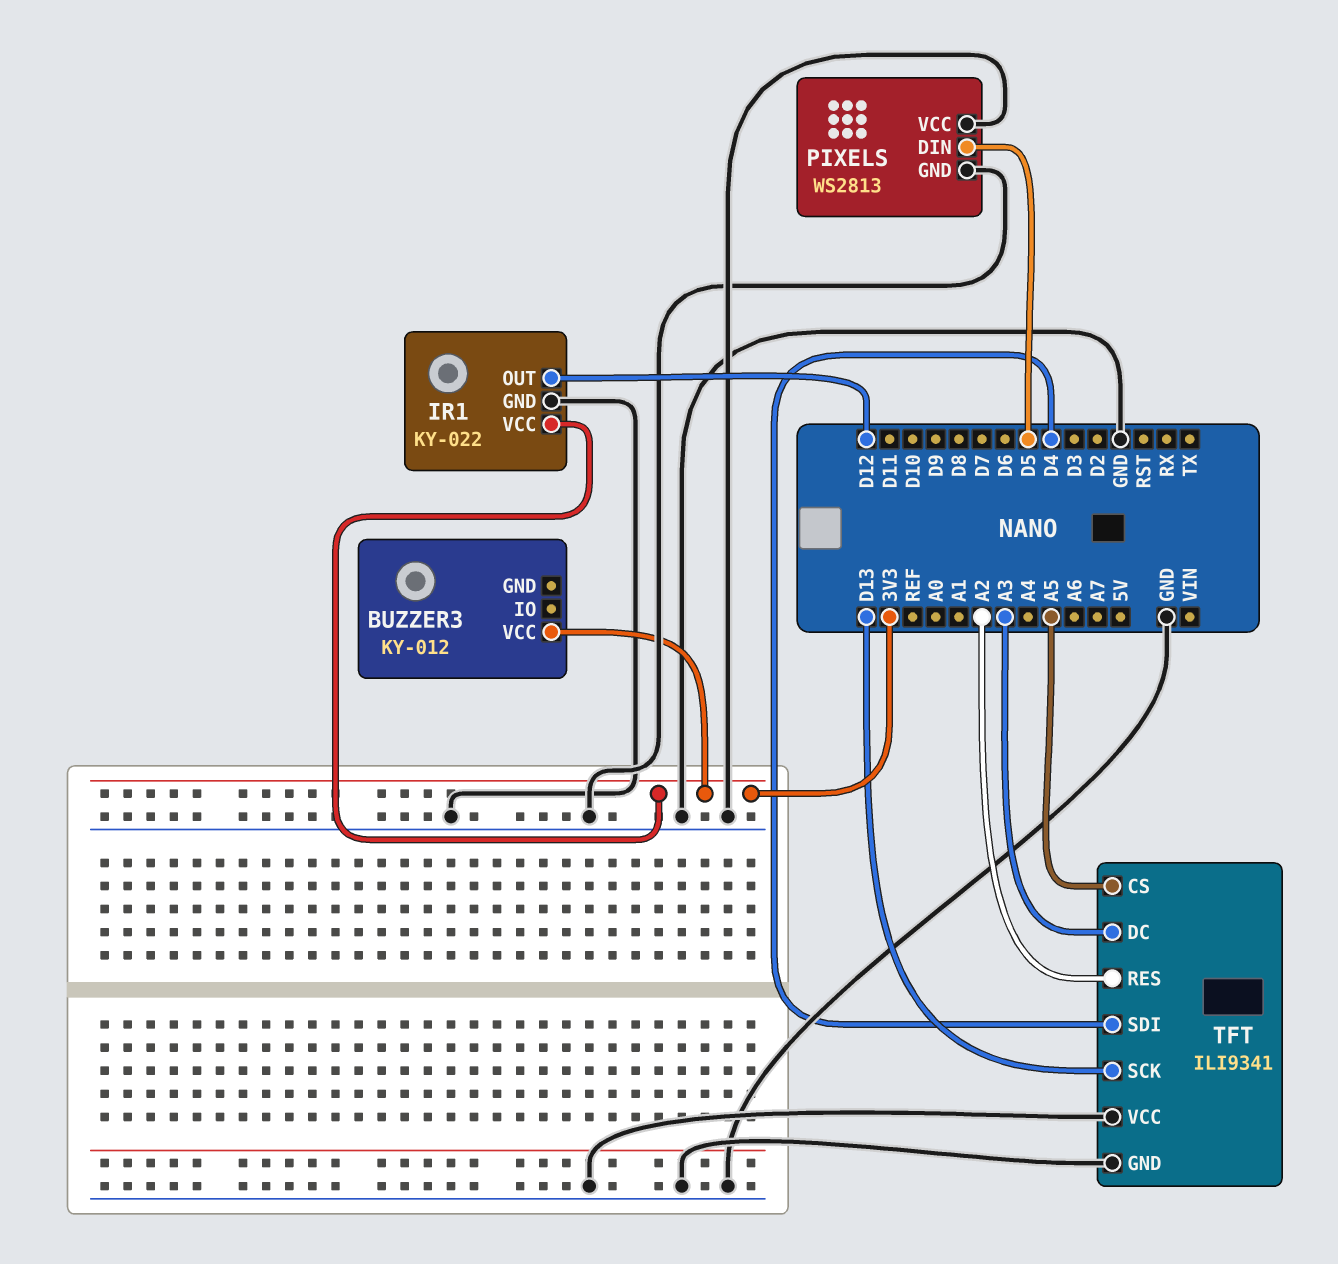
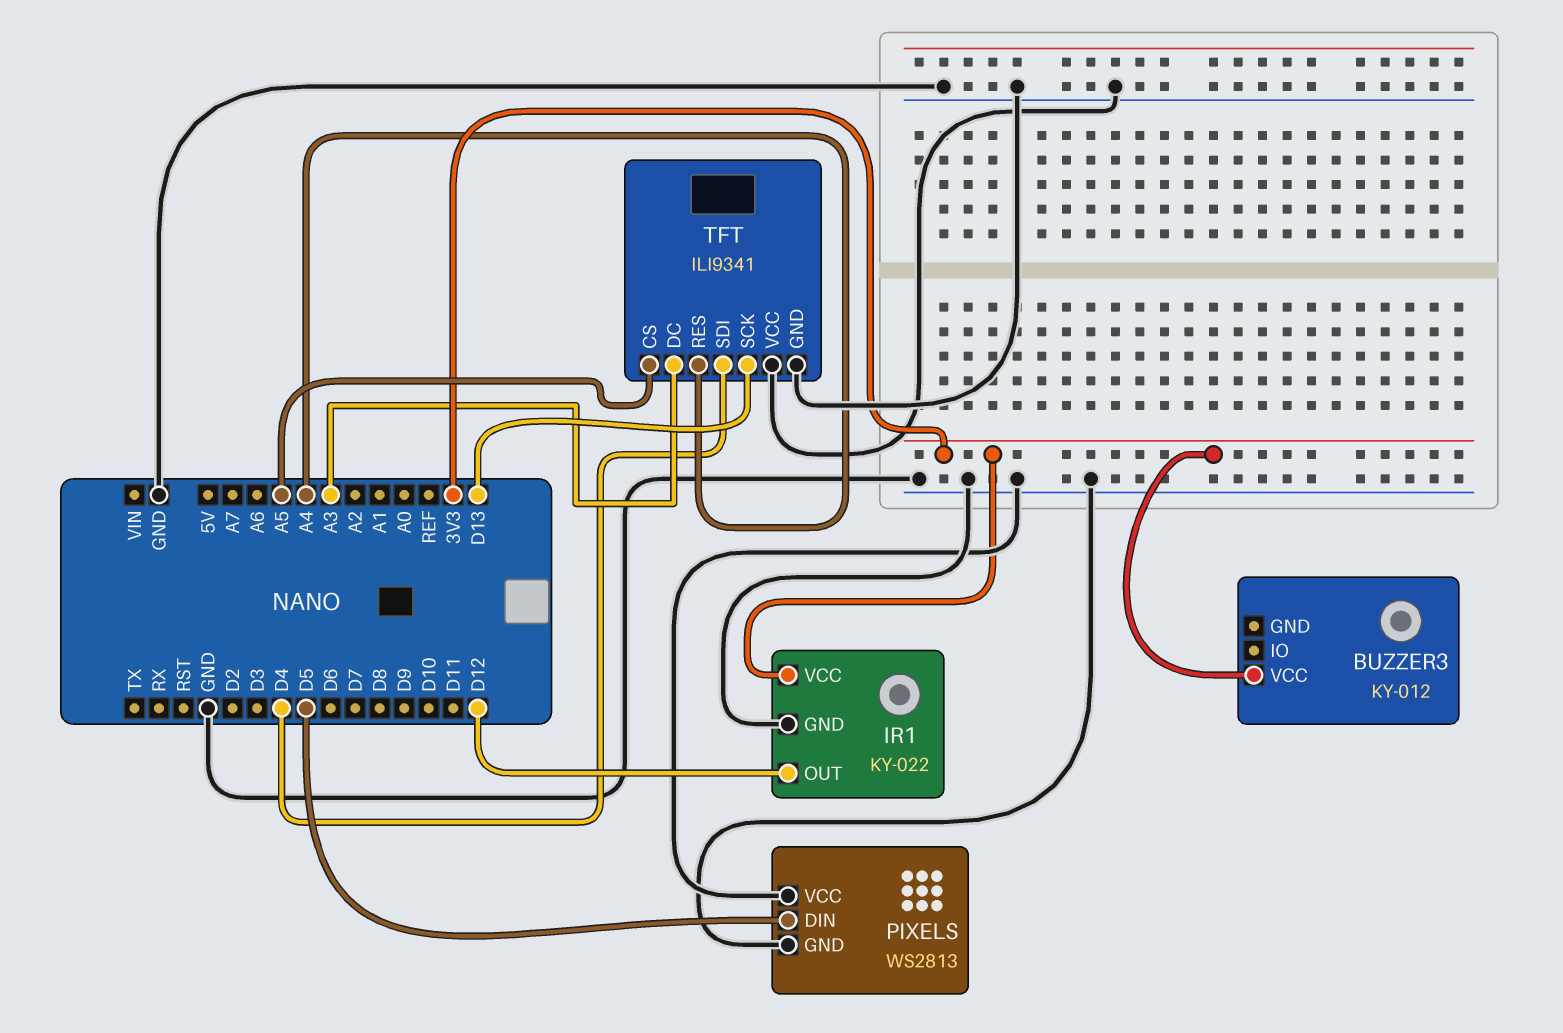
TFT pin RES: A2 -> A4

